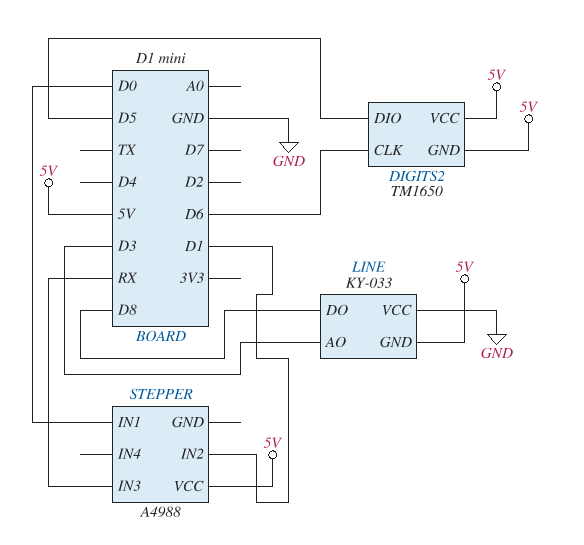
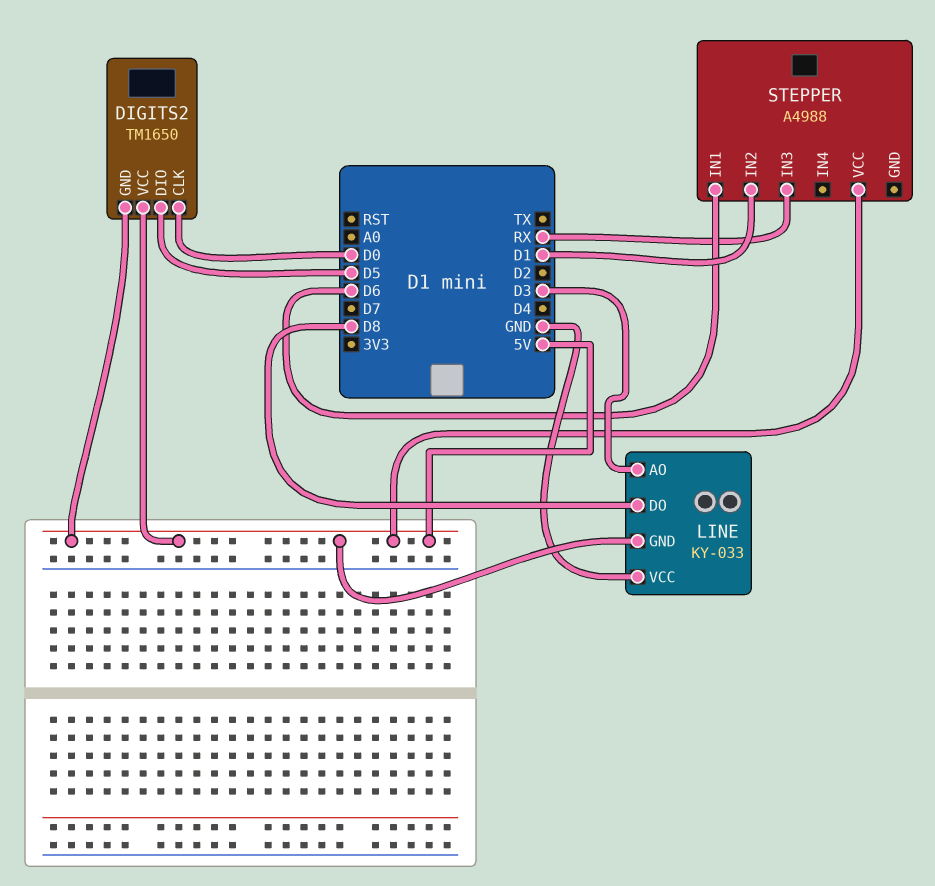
DIGITS2 pin CLK: D6 -> D0
STEPPER pin IN1: D0 -> D6

